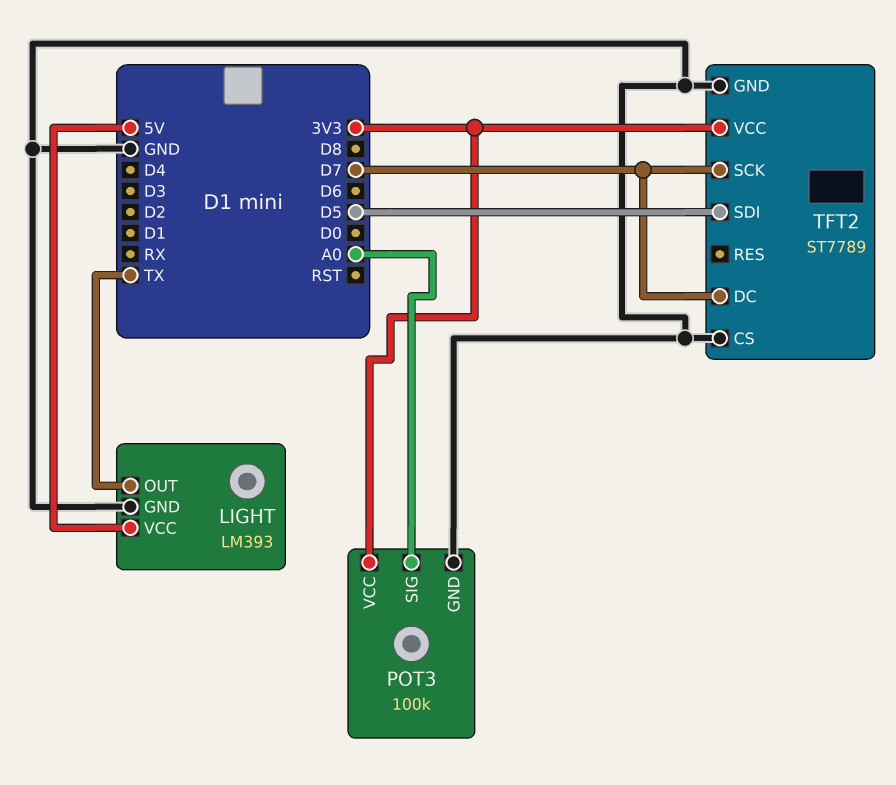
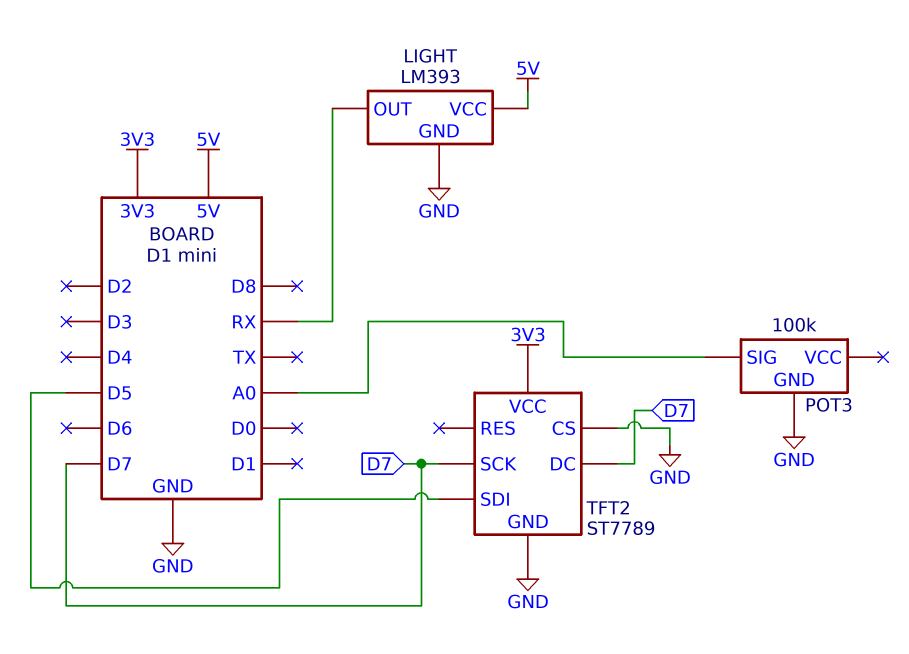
LIGHT pin OUT: TX -> RX
POT3 pin VCC: 3V3 -> none

